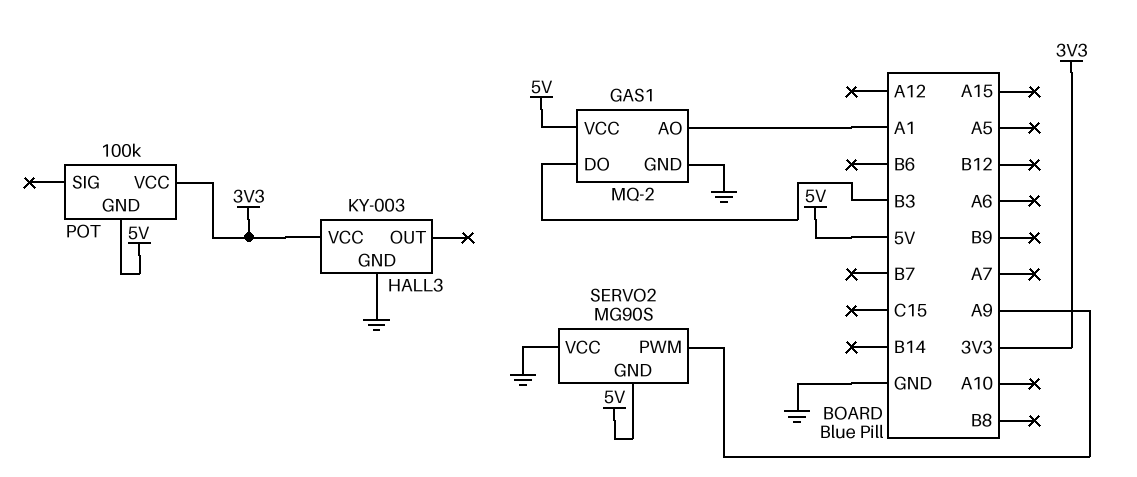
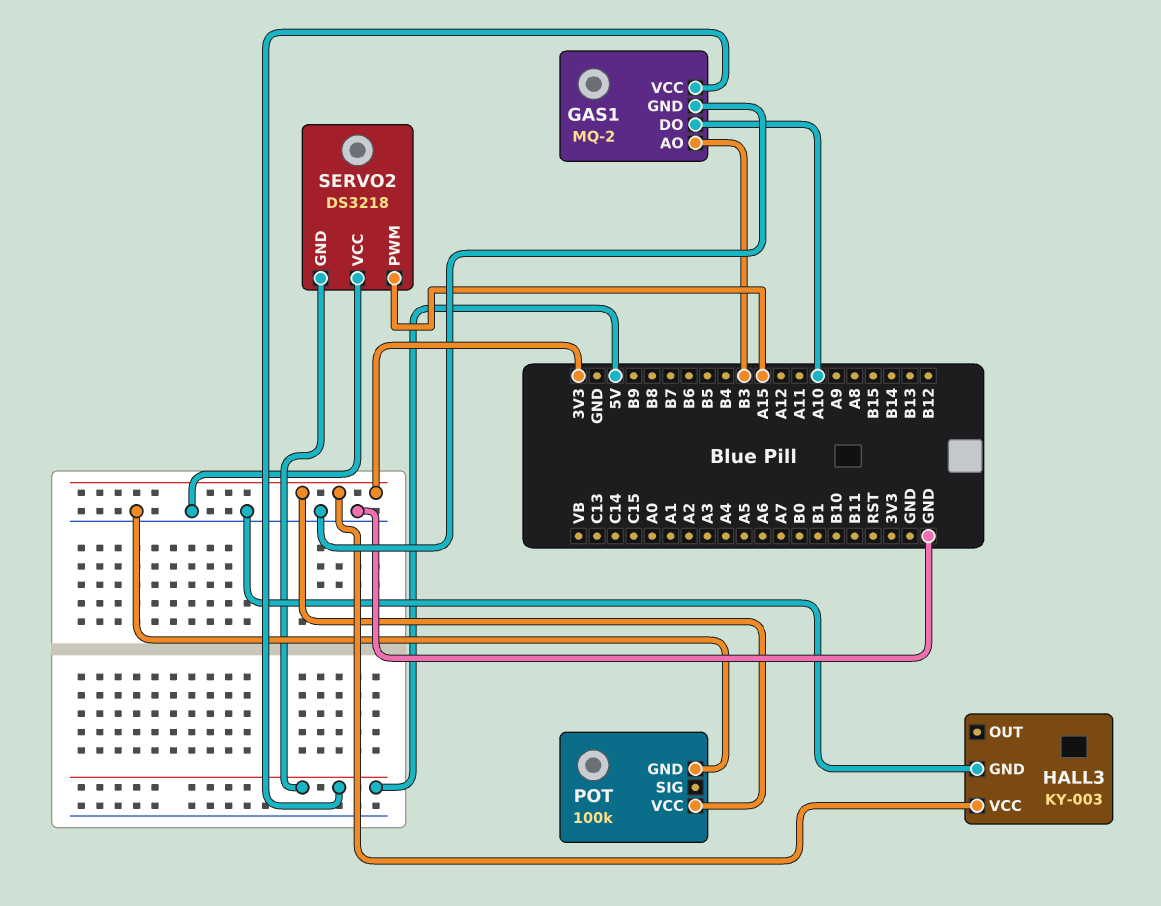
GAS1 pin AO: A1 -> B3
GAS1 pin DO: B3 -> A10
POT pin GND: 5V -> GND
SERVO2: MG90S -> DS3218
SERVO2 pin PWM: A9 -> A15

